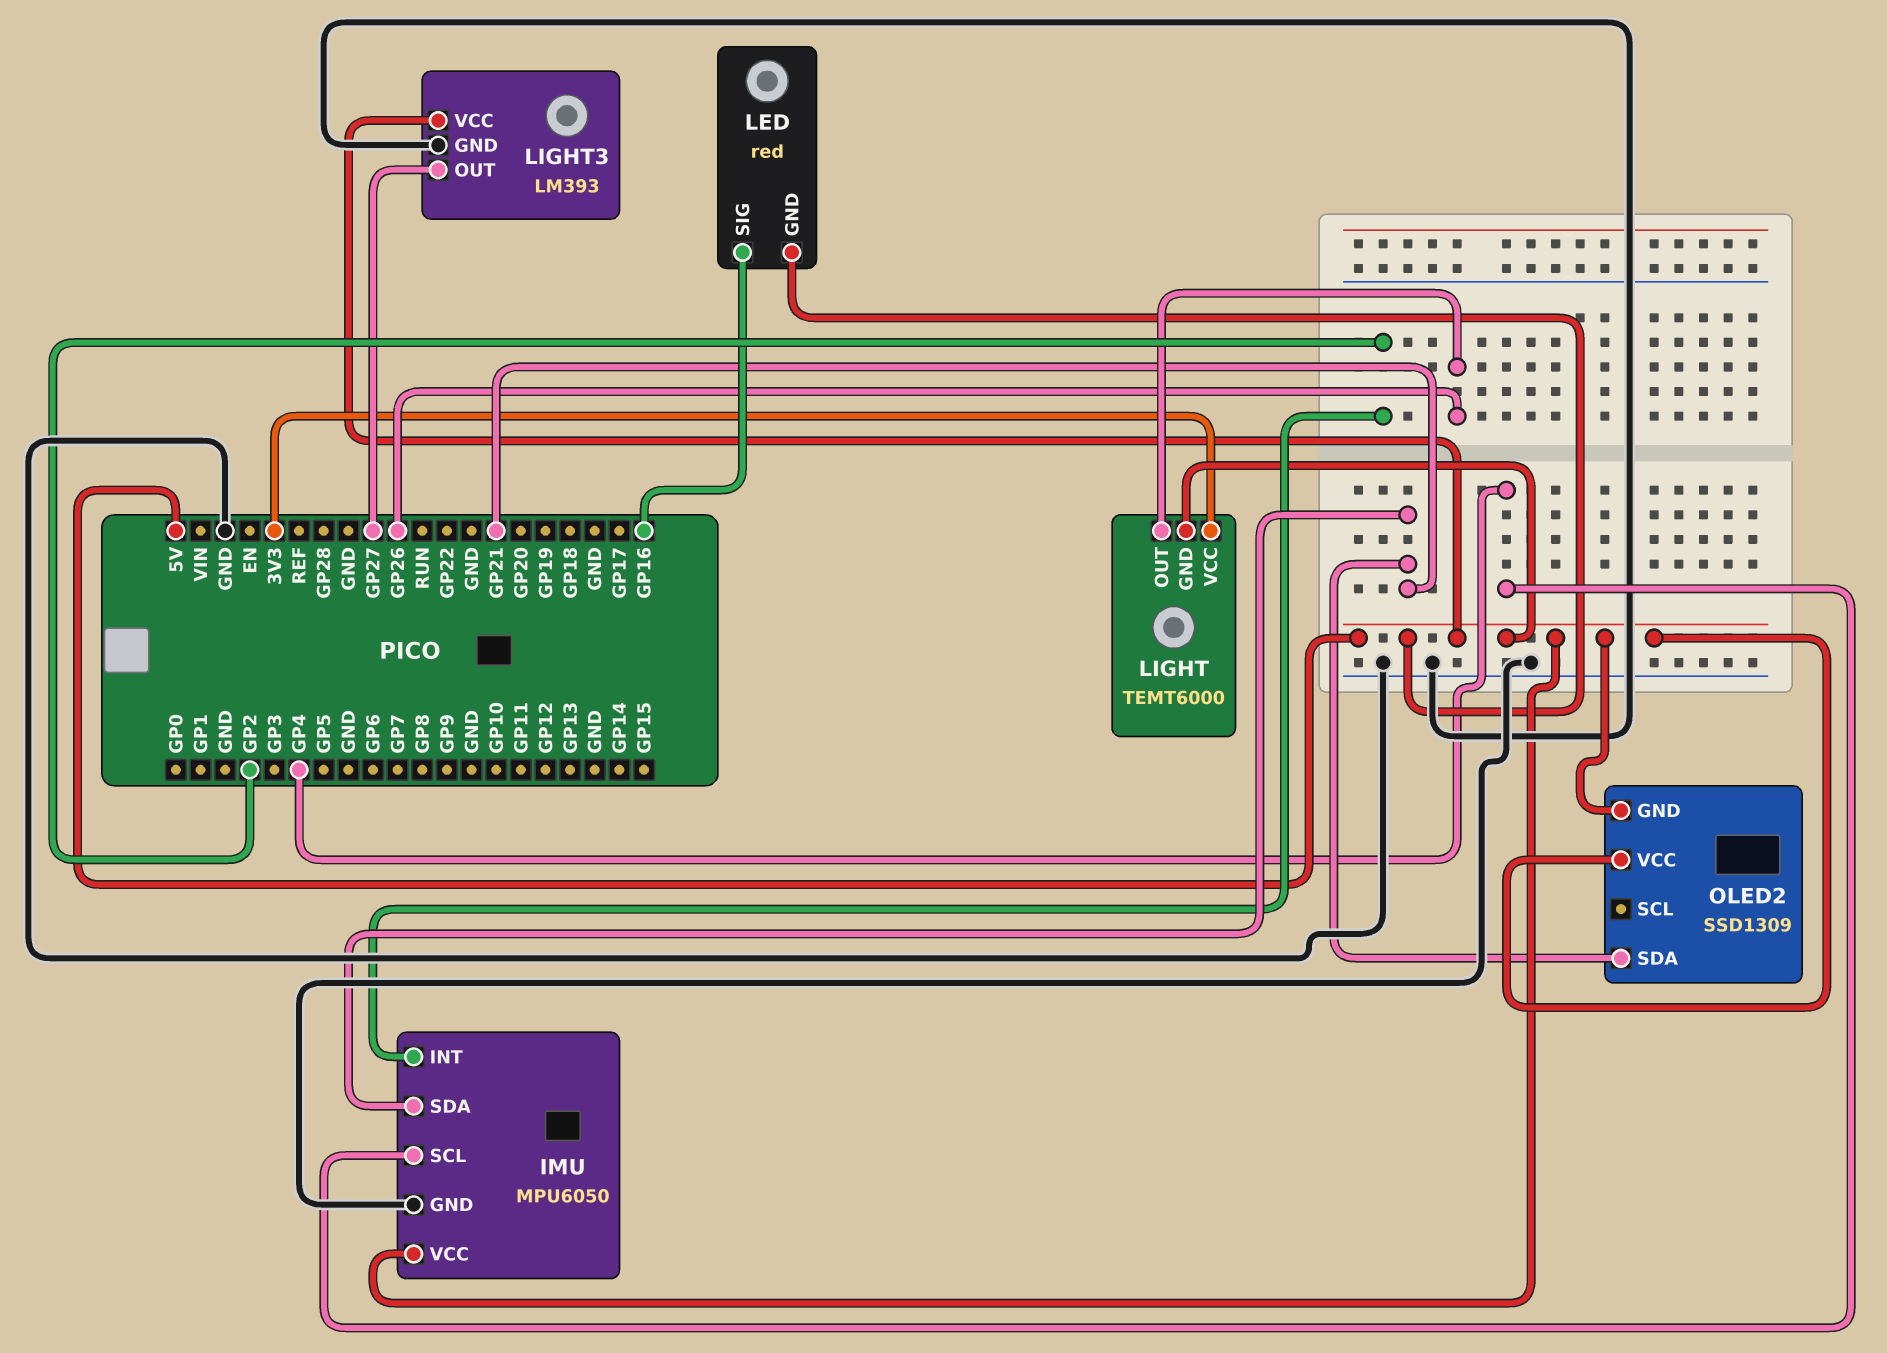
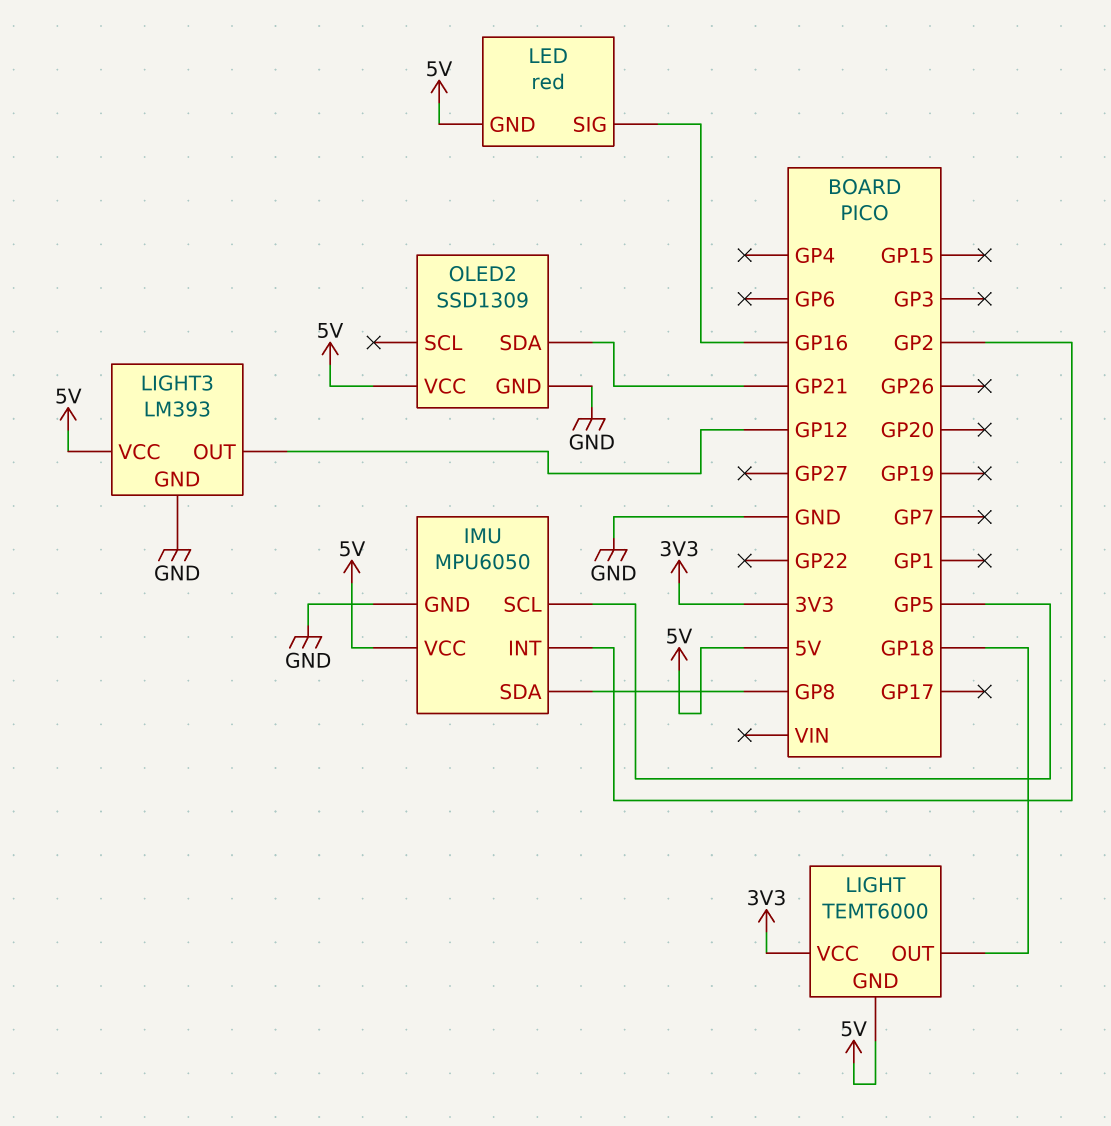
IMU pin SCL: GP4 -> GP5
IMU pin SDA: GP21 -> GP8
LIGHT pin OUT: GP26 -> GP18
LIGHT3 pin OUT: GP27 -> GP12
OLED2 pin GND: 5V -> GND

